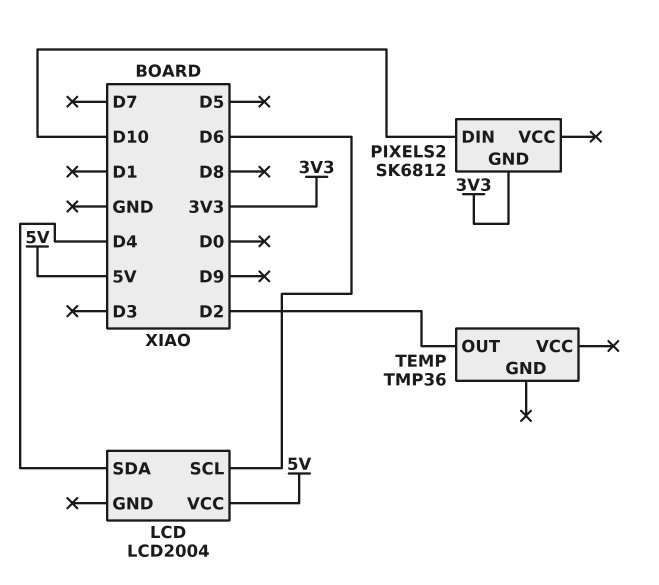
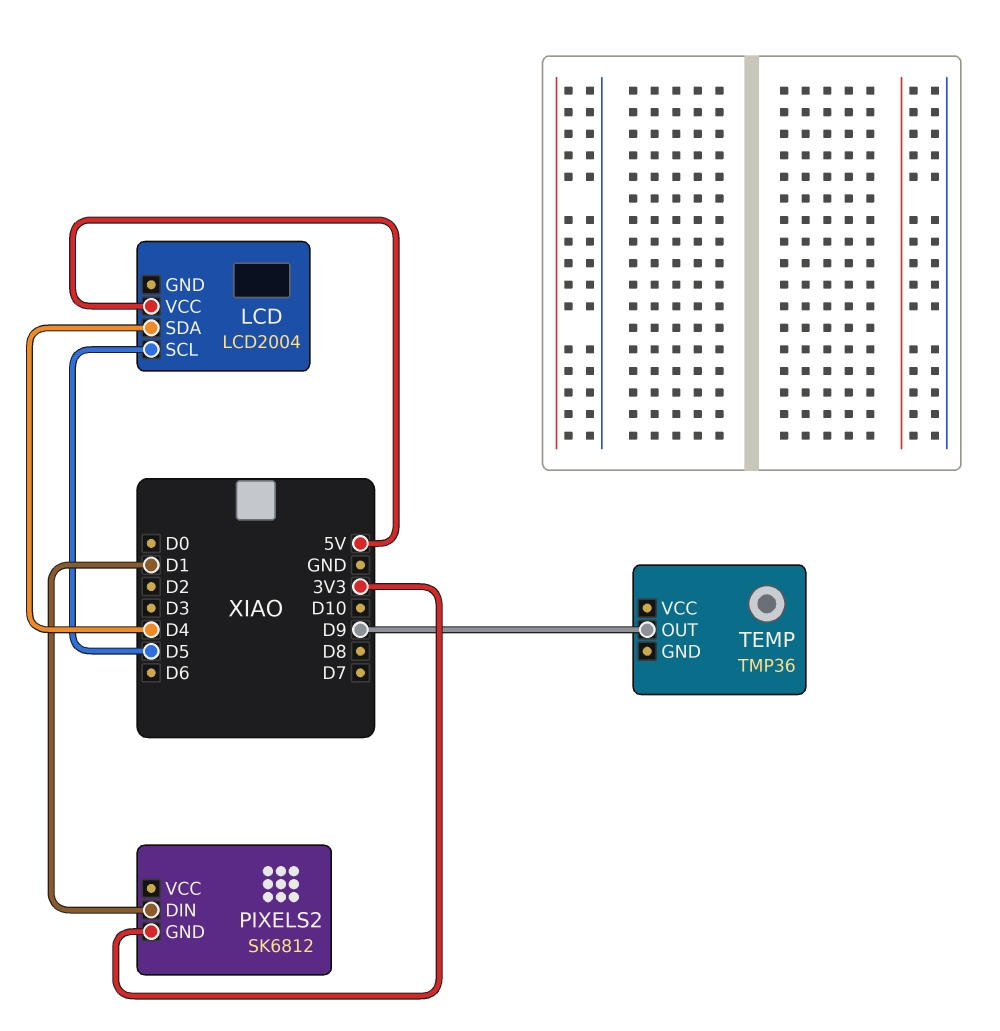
LCD pin SCL: D6 -> D5
PIXELS2 pin DIN: D10 -> D1
TEMP pin OUT: D2 -> D9

